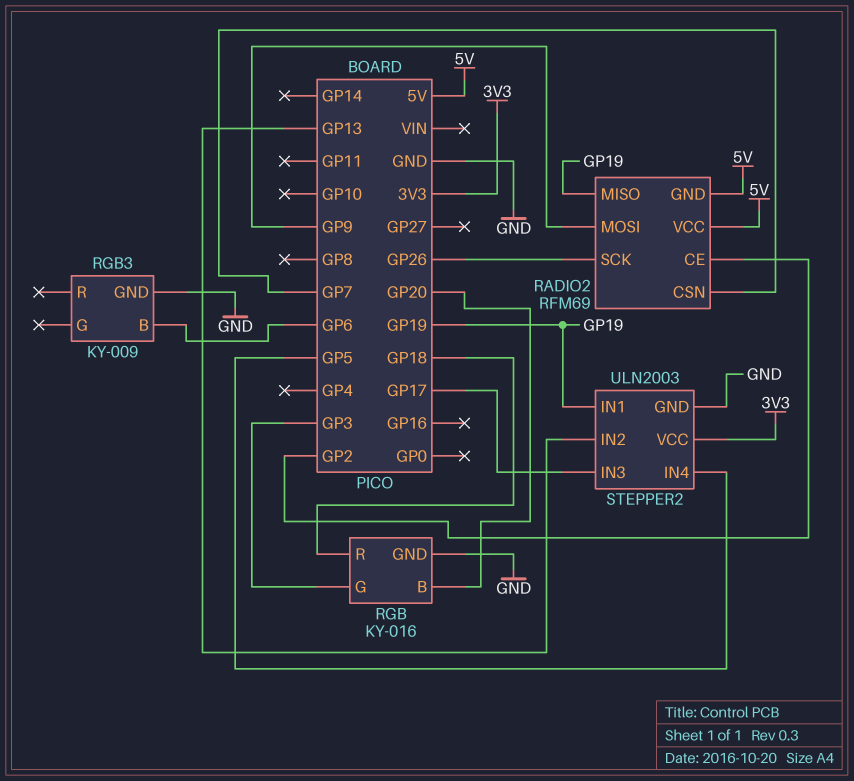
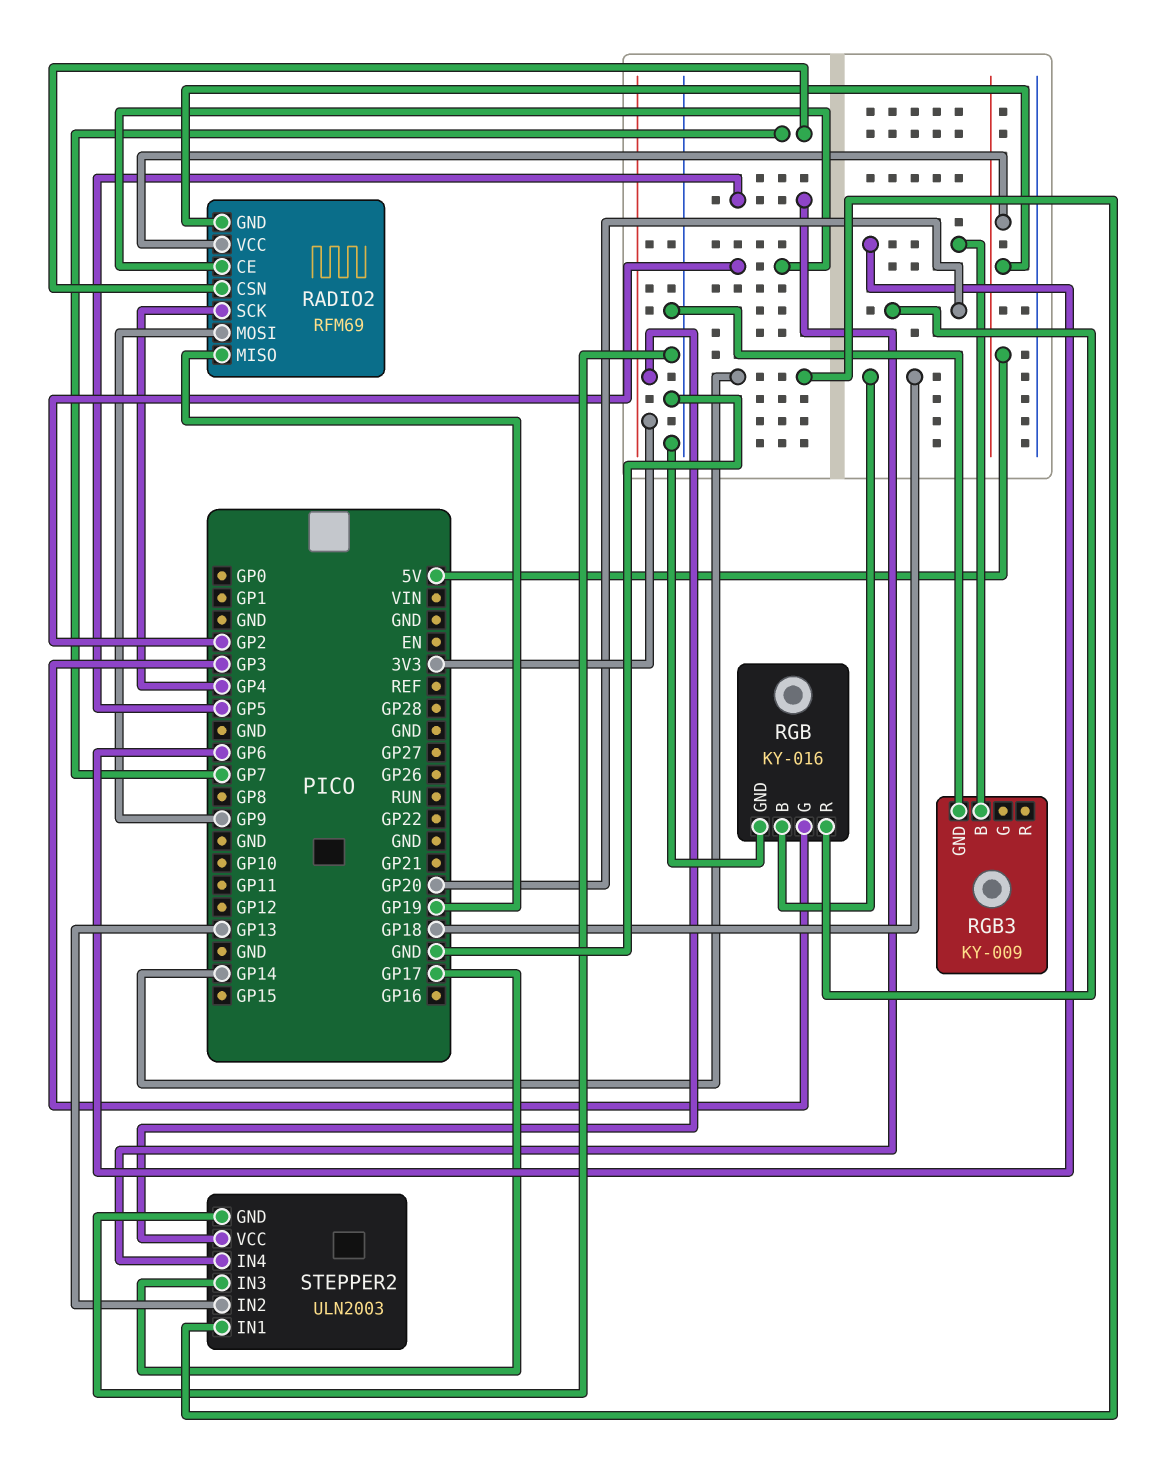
RADIO2 pin SCK: GP26 -> GP4
RGB pin B: GP20 -> GP18
RGB pin R: GP18 -> GP20
STEPPER2 pin IN1: GP19 -> GP14

